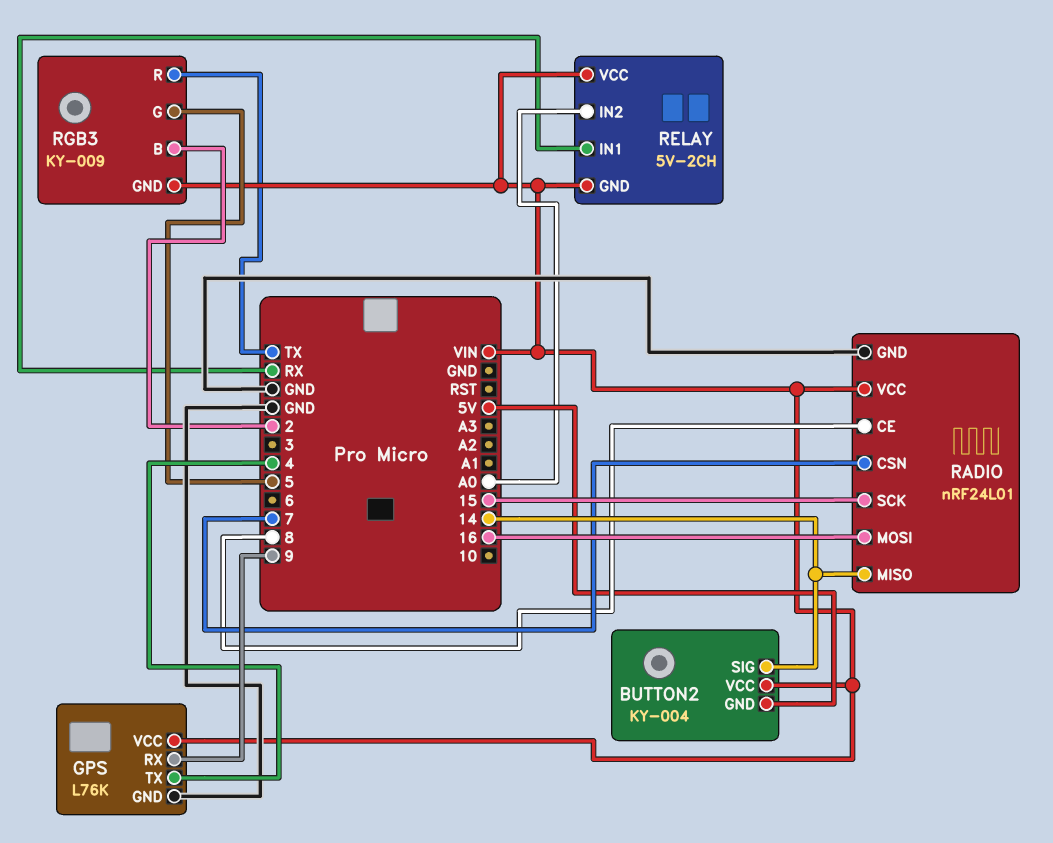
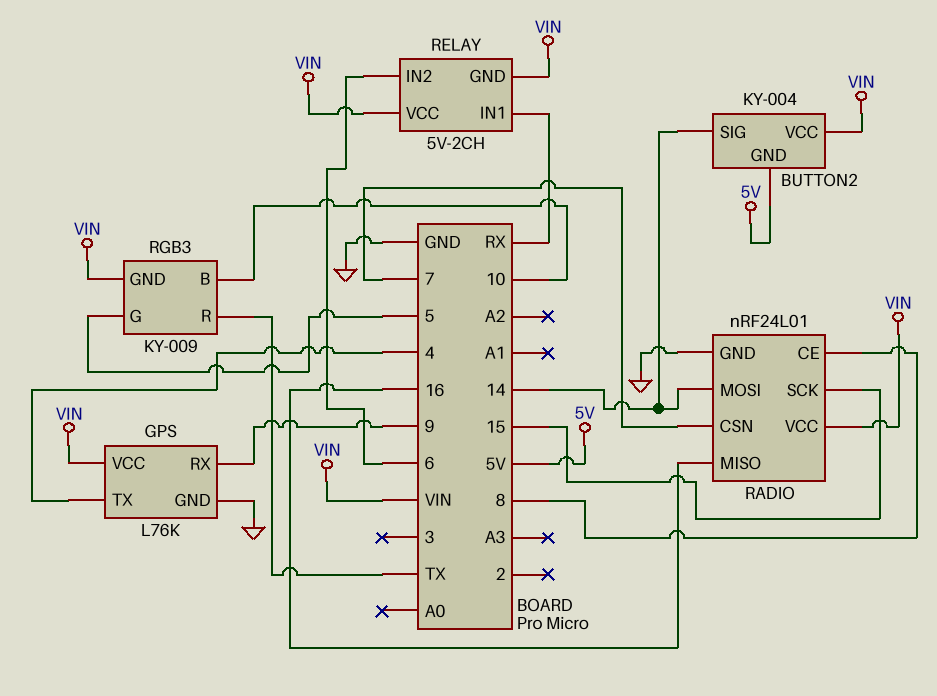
RADIO pin MISO: 14 -> 16
RADIO pin MOSI: 16 -> 14
RELAY pin IN2: A0 -> 6
RGB3 pin B: 2 -> 10

